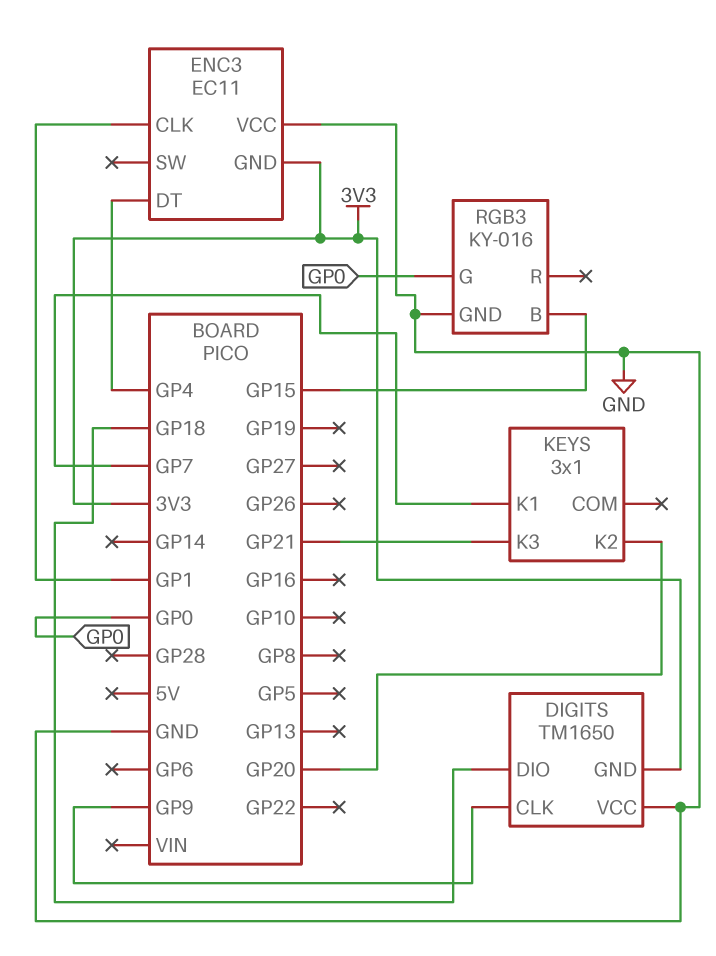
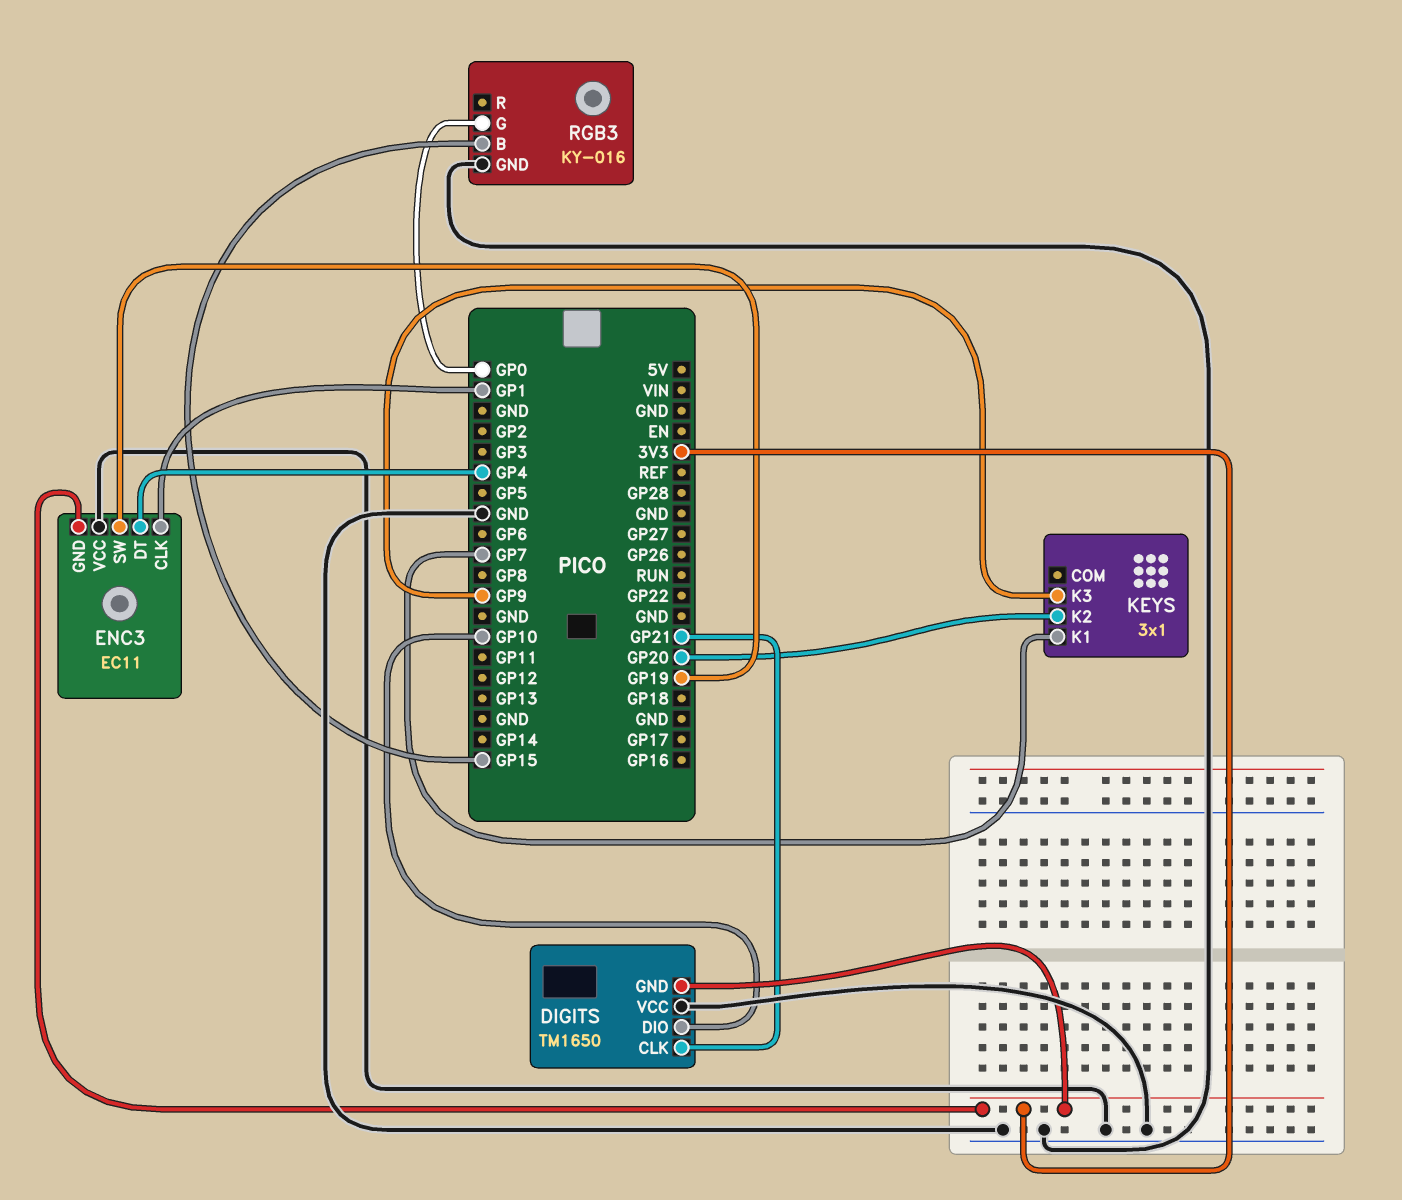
DIGITS pin CLK: GP9 -> GP21
DIGITS pin DIO: GP18 -> GP10
ENC3 pin SW: none -> GP19
KEYS pin K3: GP21 -> GP9

